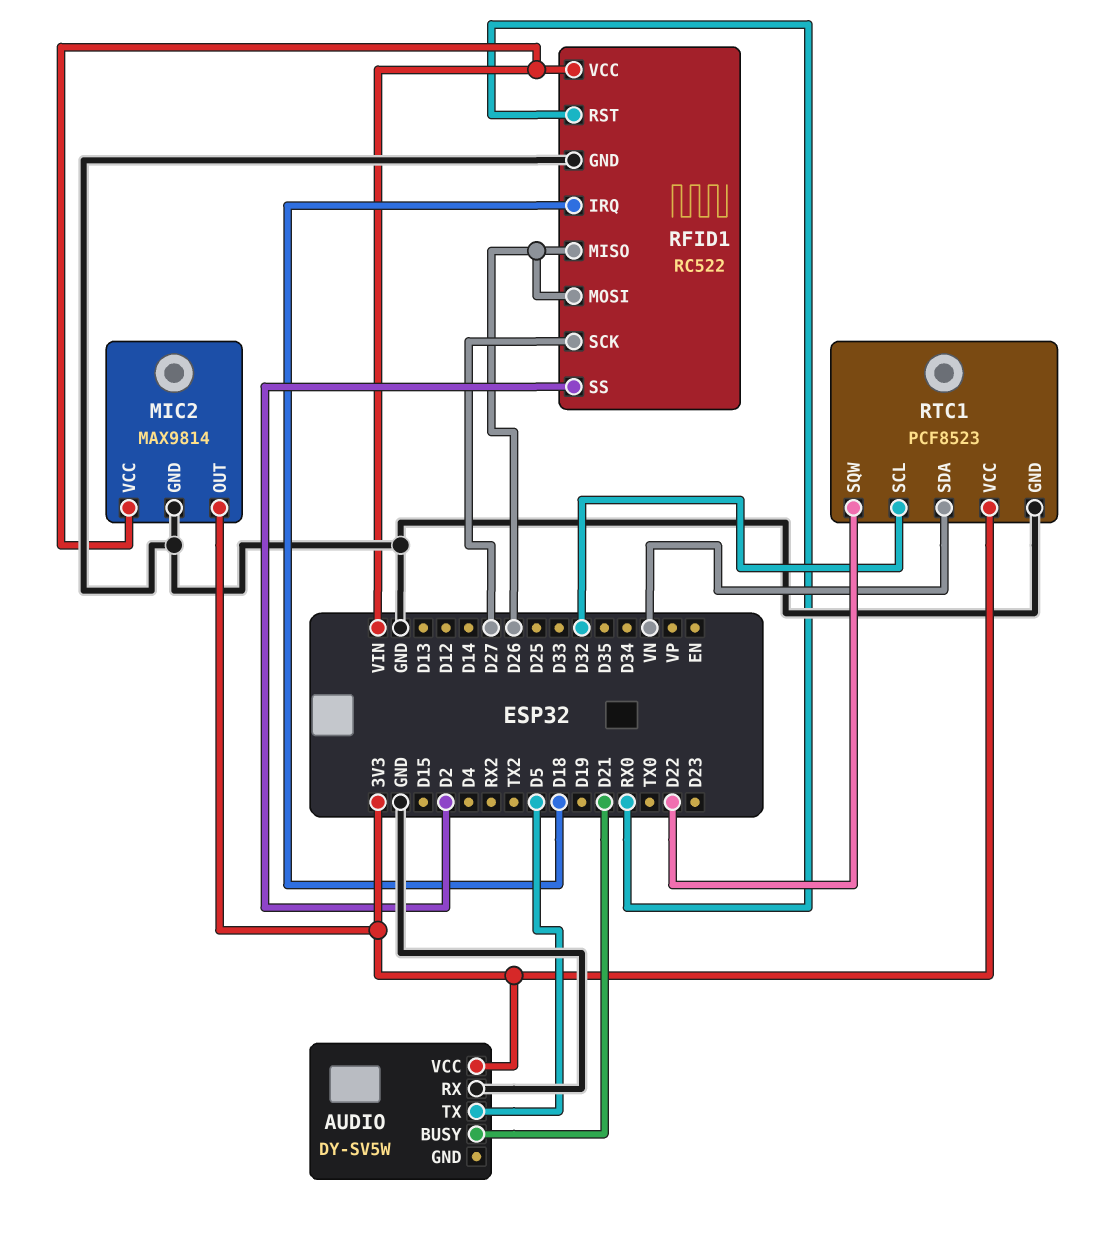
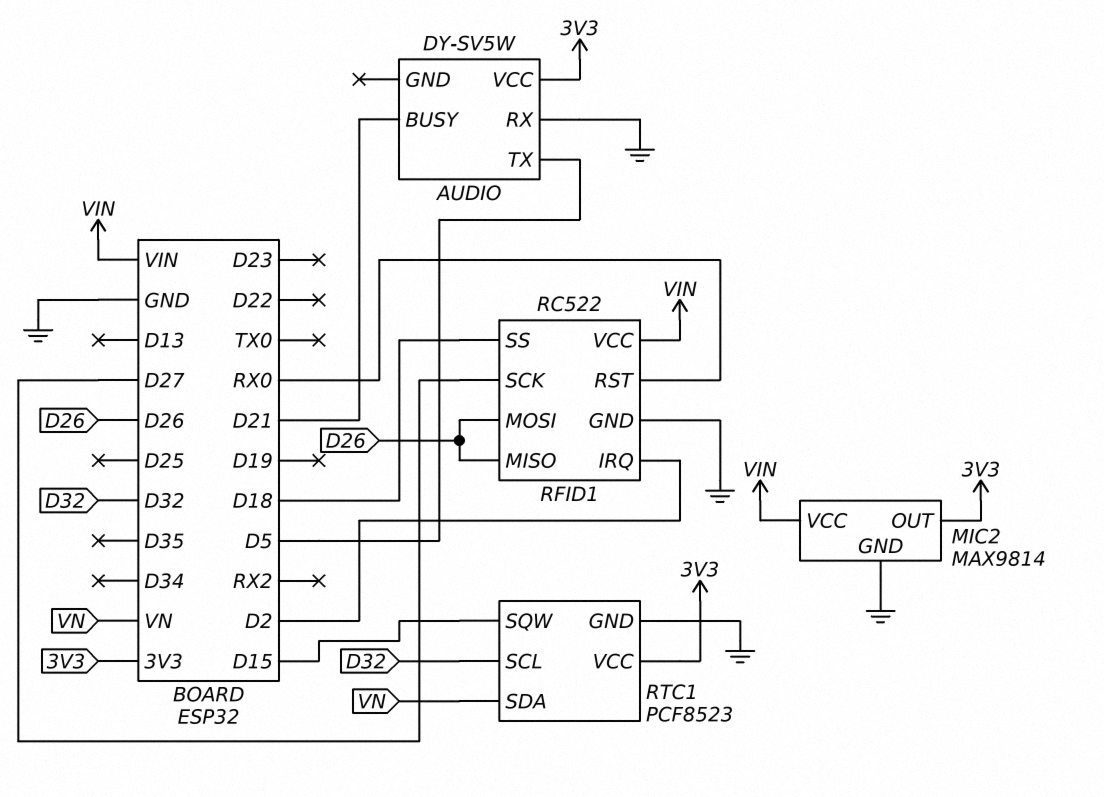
RFID1 pin IRQ: D18 -> D2
RFID1 pin SS: D2 -> D18
RTC1 pin SQW: D22 -> D15

